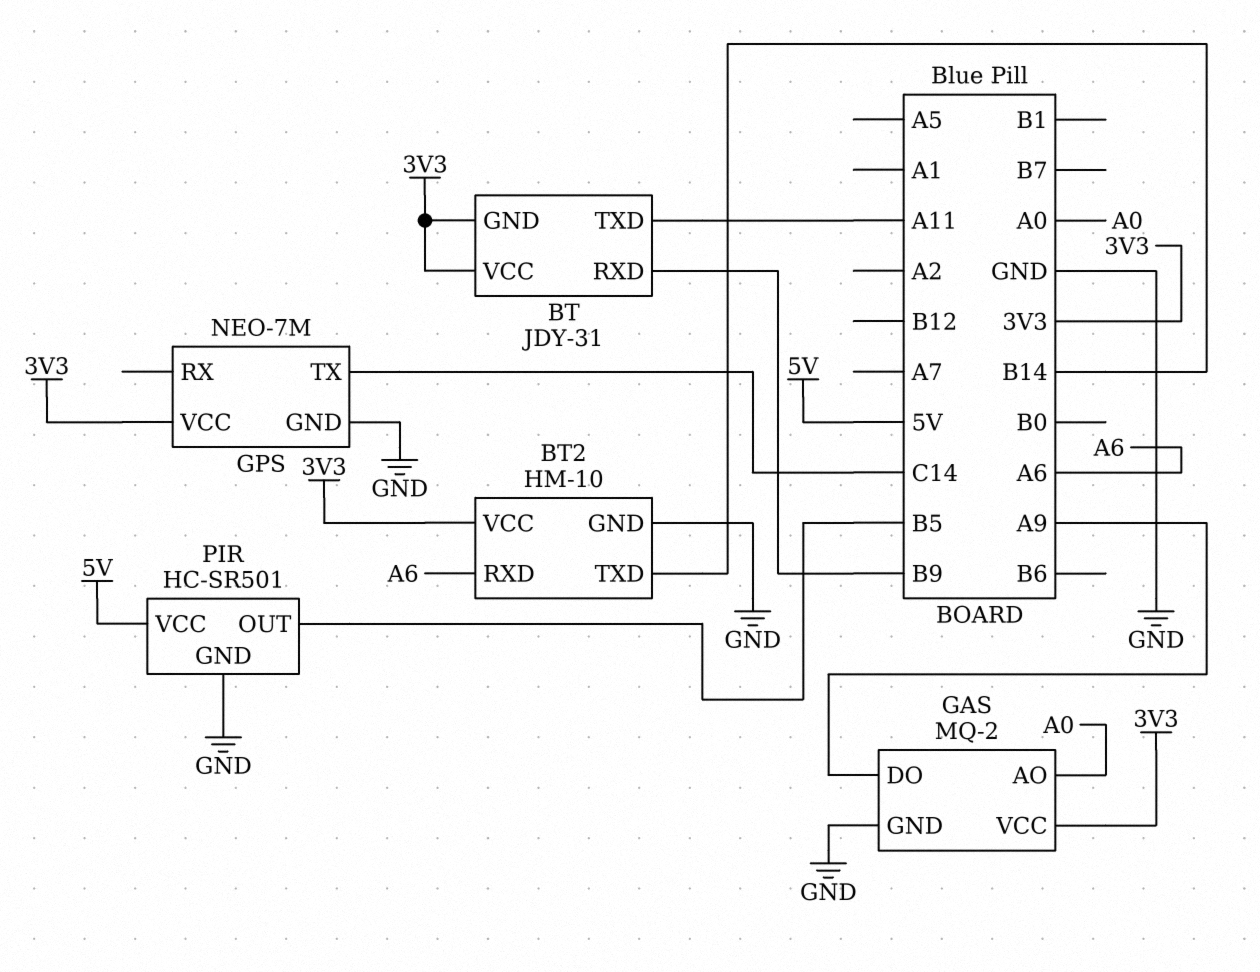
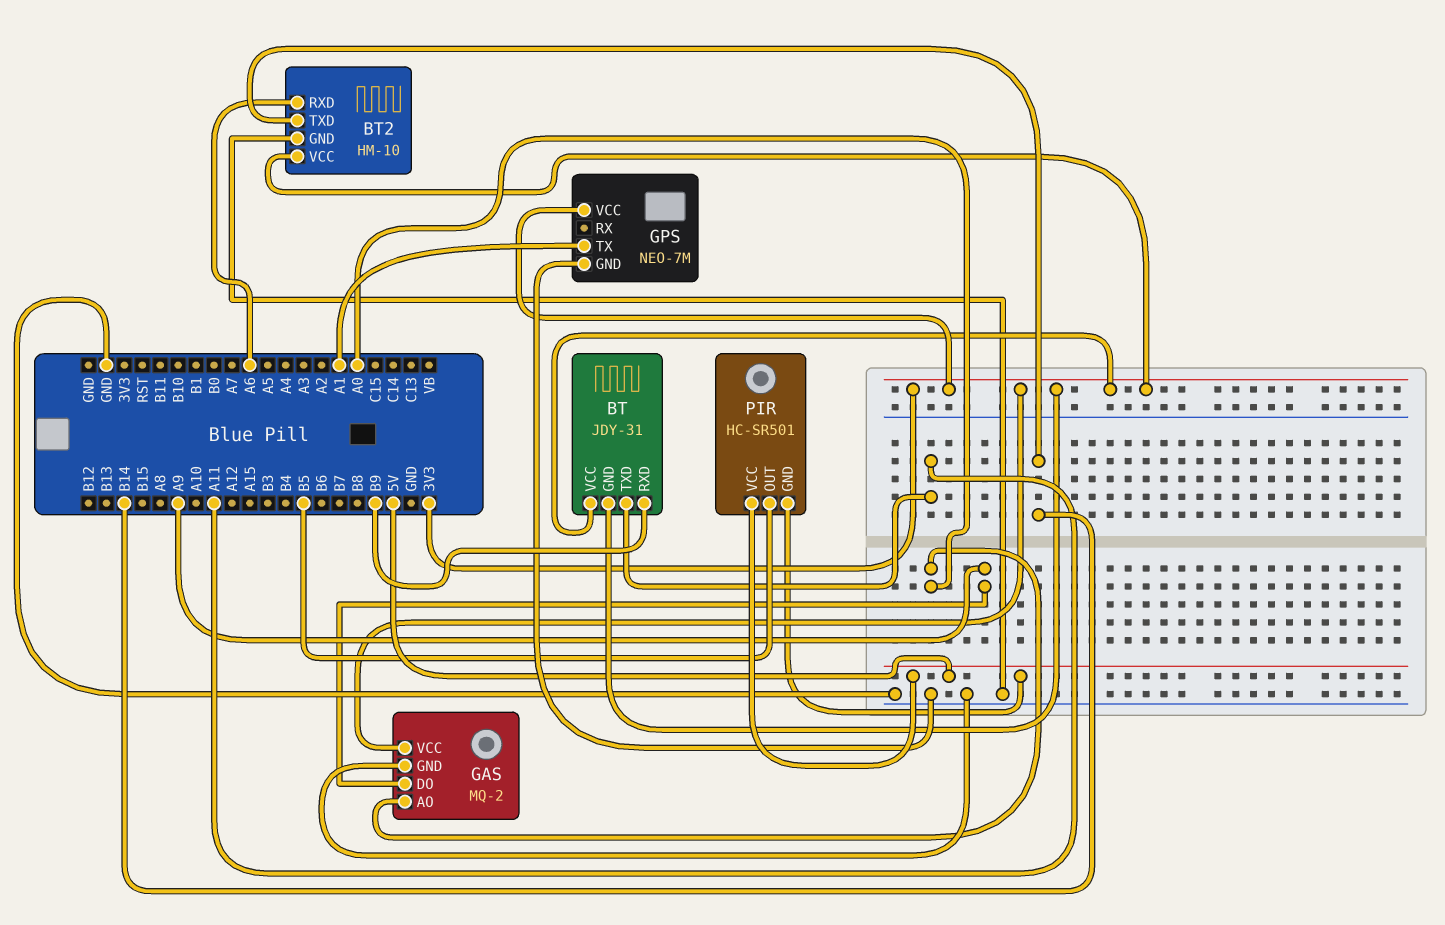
GPS pin TX: C14 -> A1
PIR pin GND: GND -> 5V

